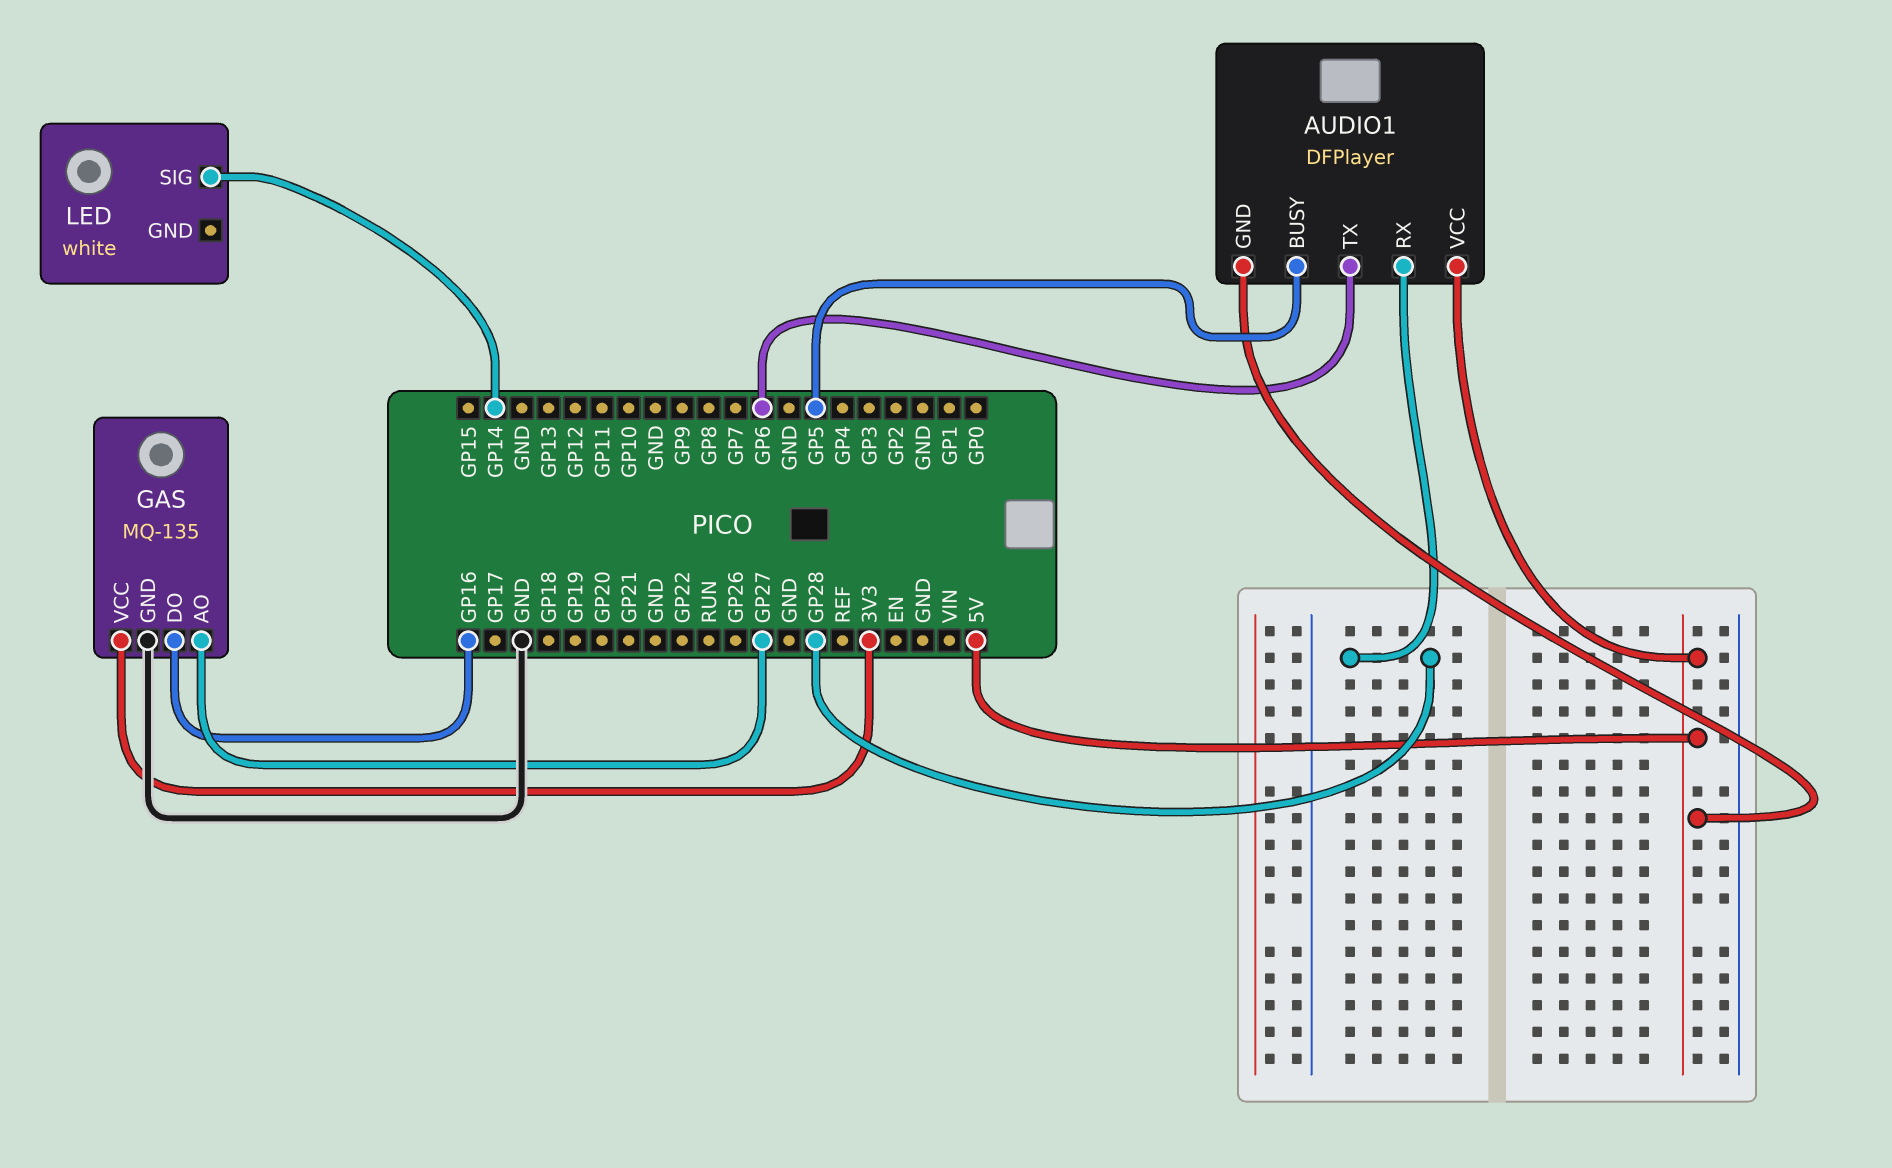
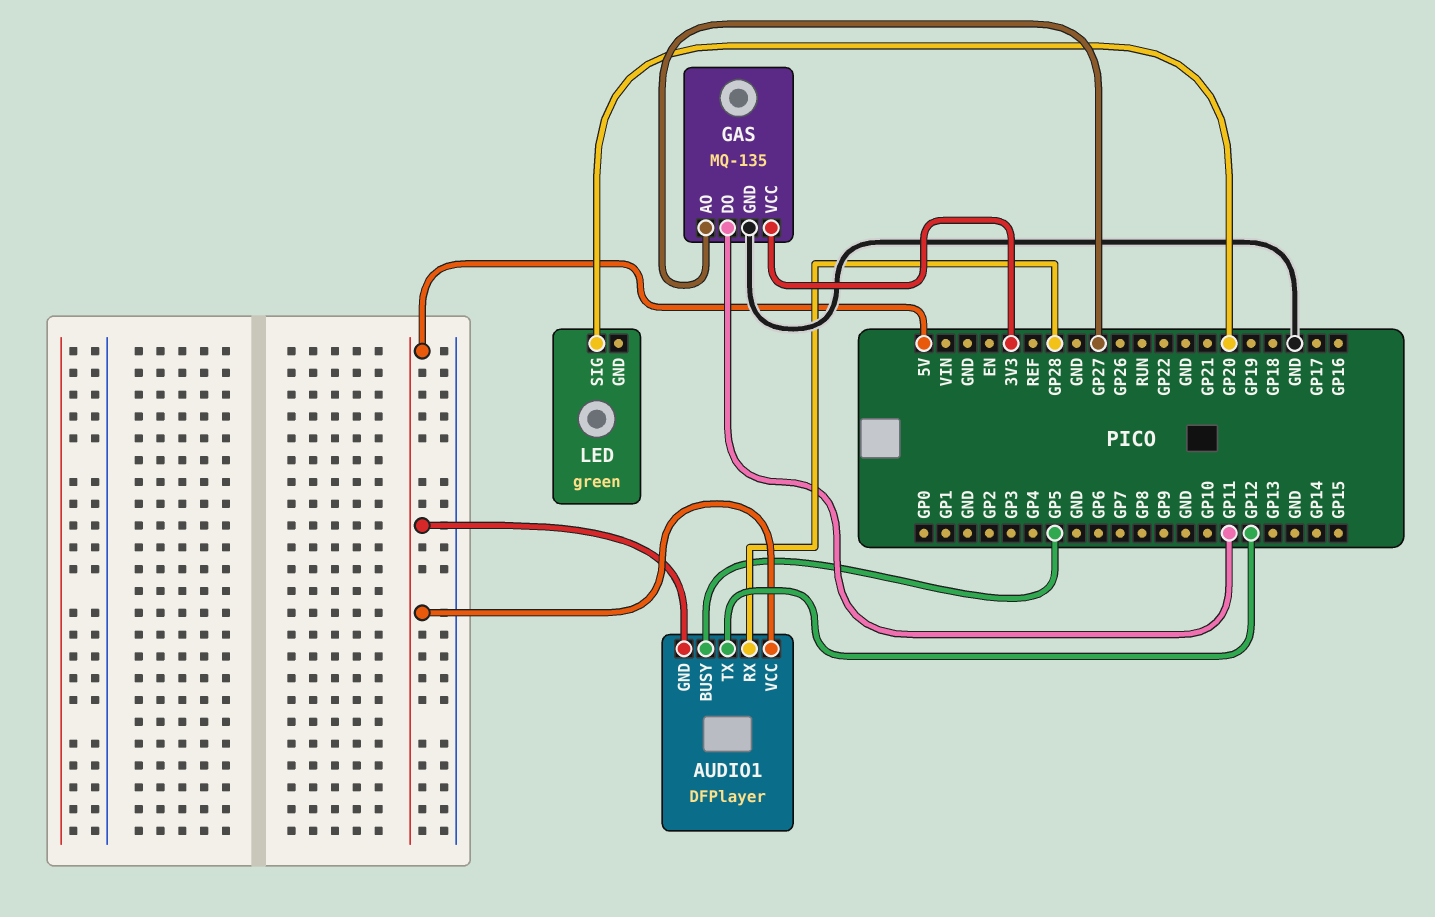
AUDIO1 pin TX: GP6 -> GP12
GAS pin DO: GP16 -> GP11
LED: white -> green
LED pin SIG: GP14 -> GP20

